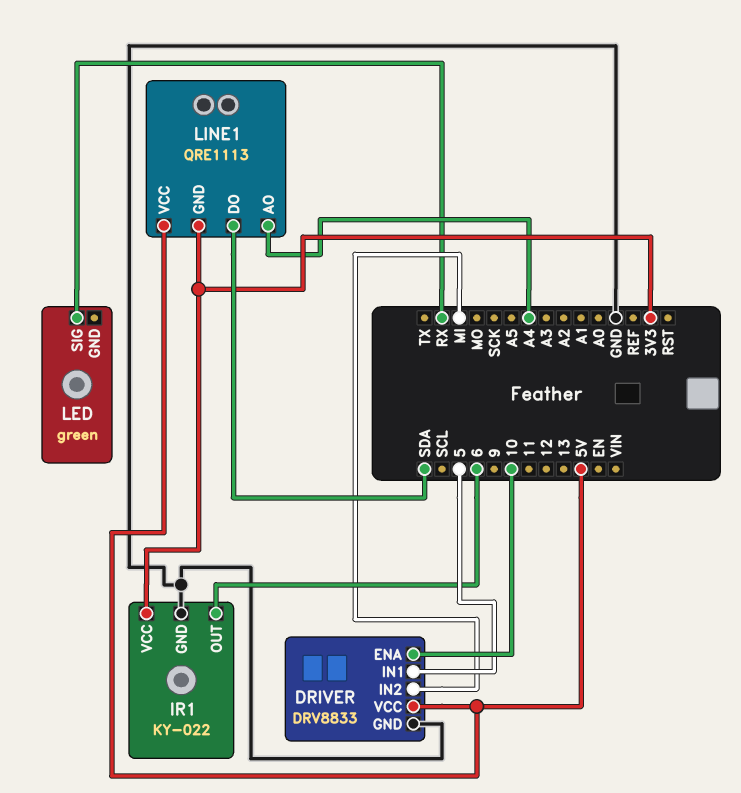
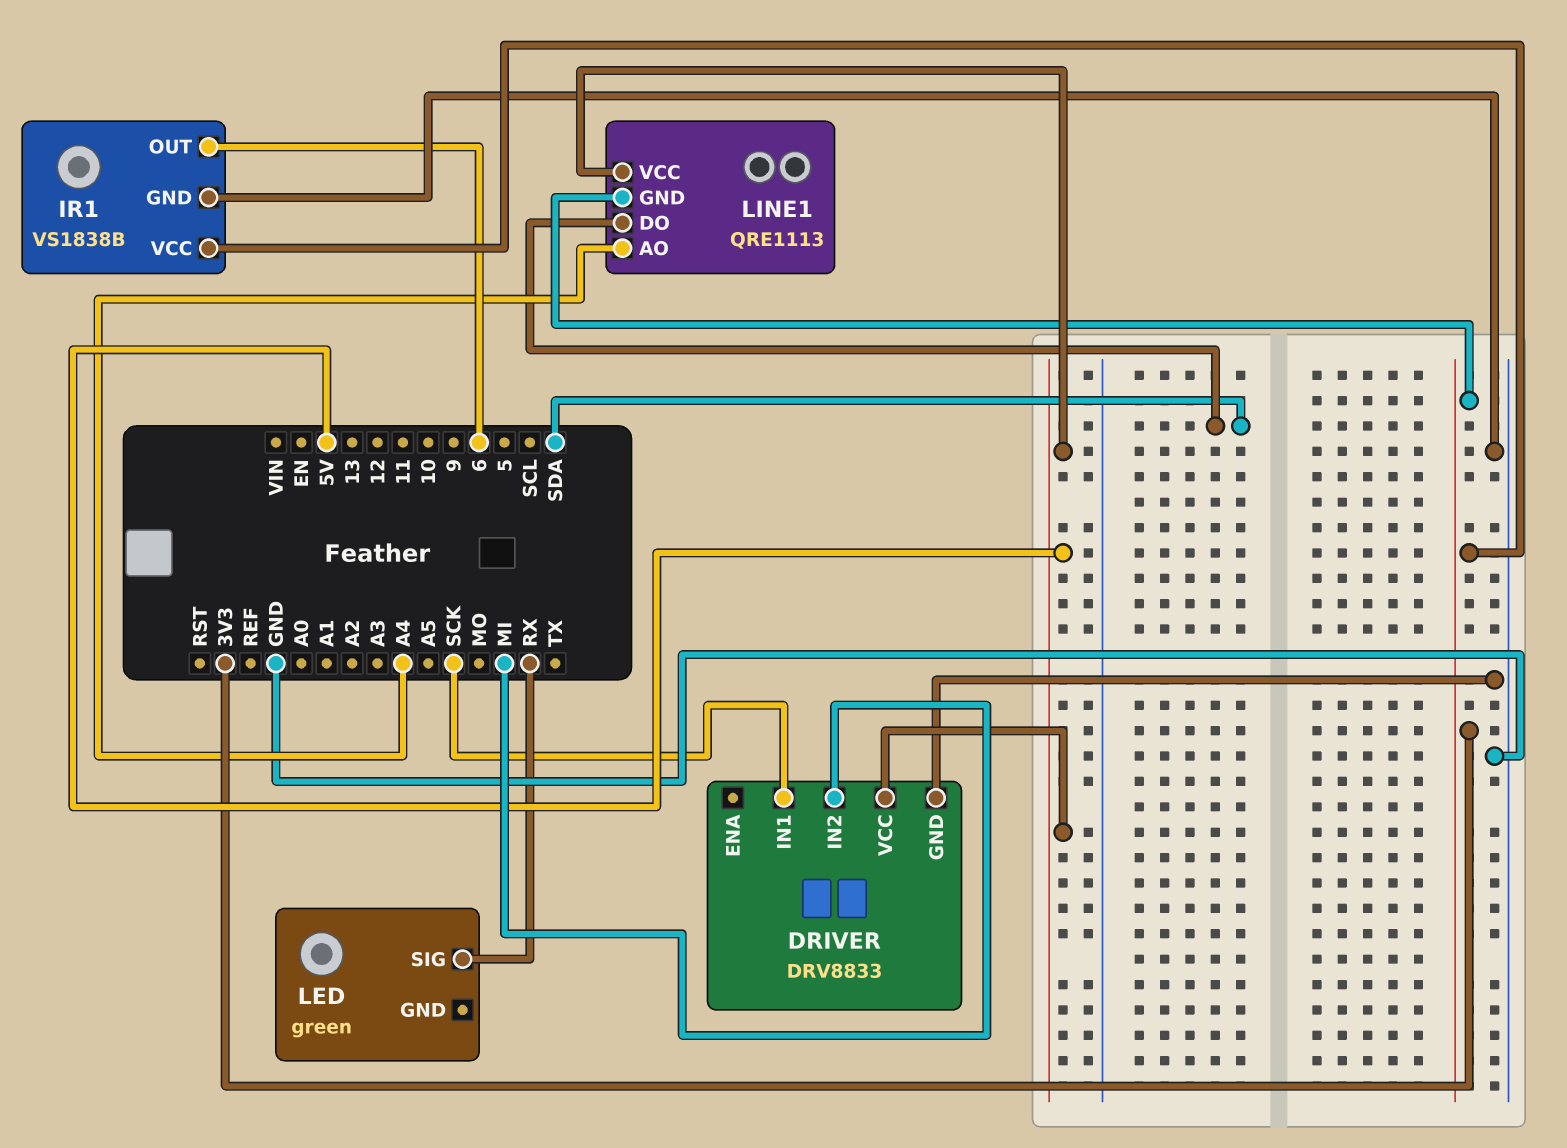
DRIVER pin ENA: 10 -> none
DRIVER pin IN1: 5 -> SCK
IR1: KY-022 -> VS1838B

